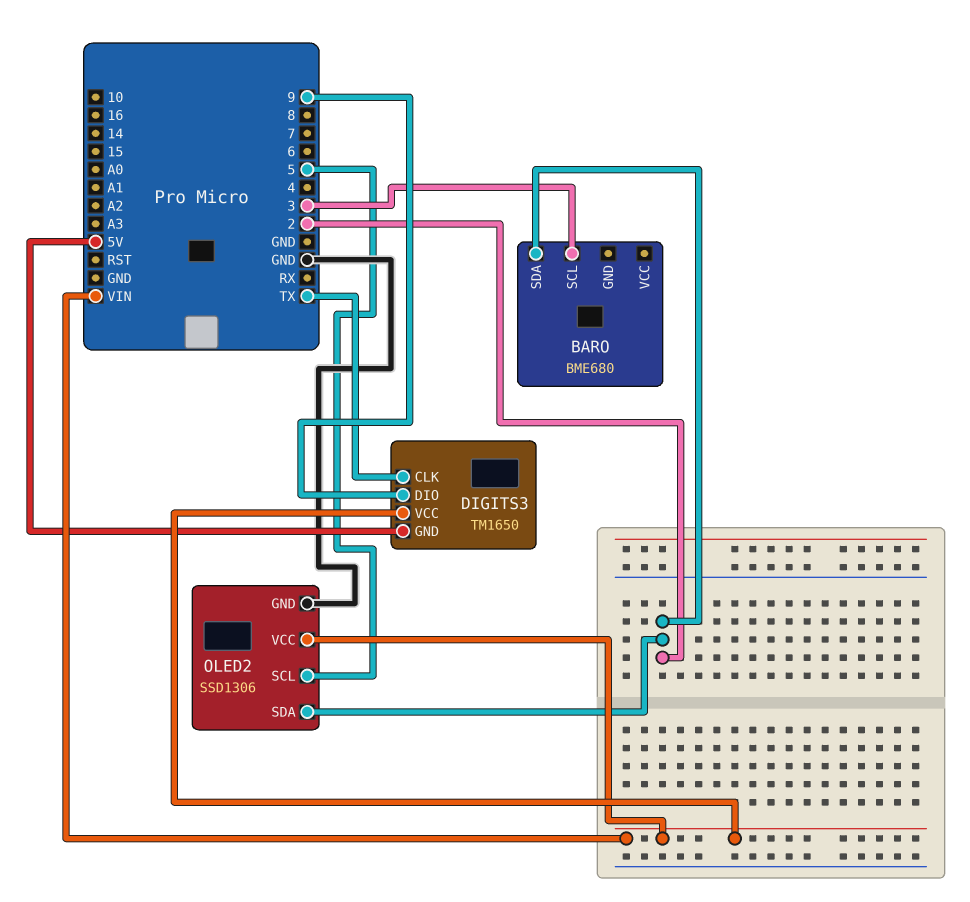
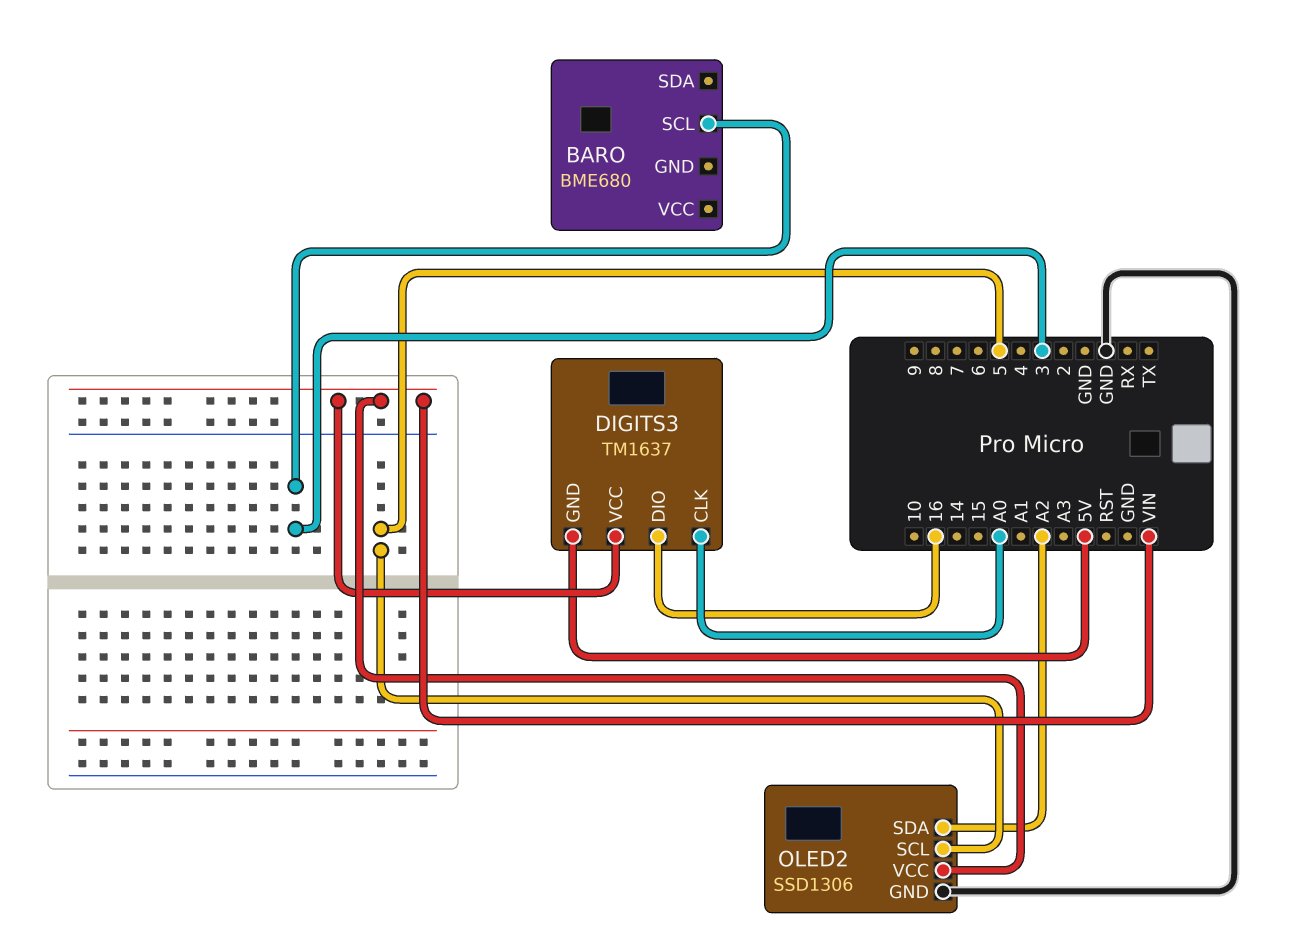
BARO pin SDA: 2 -> none
DIGITS3: TM1650 -> TM1637
DIGITS3 pin CLK: TX -> A0
DIGITS3 pin DIO: 9 -> 16
OLED2 pin SDA: 2 -> A2

